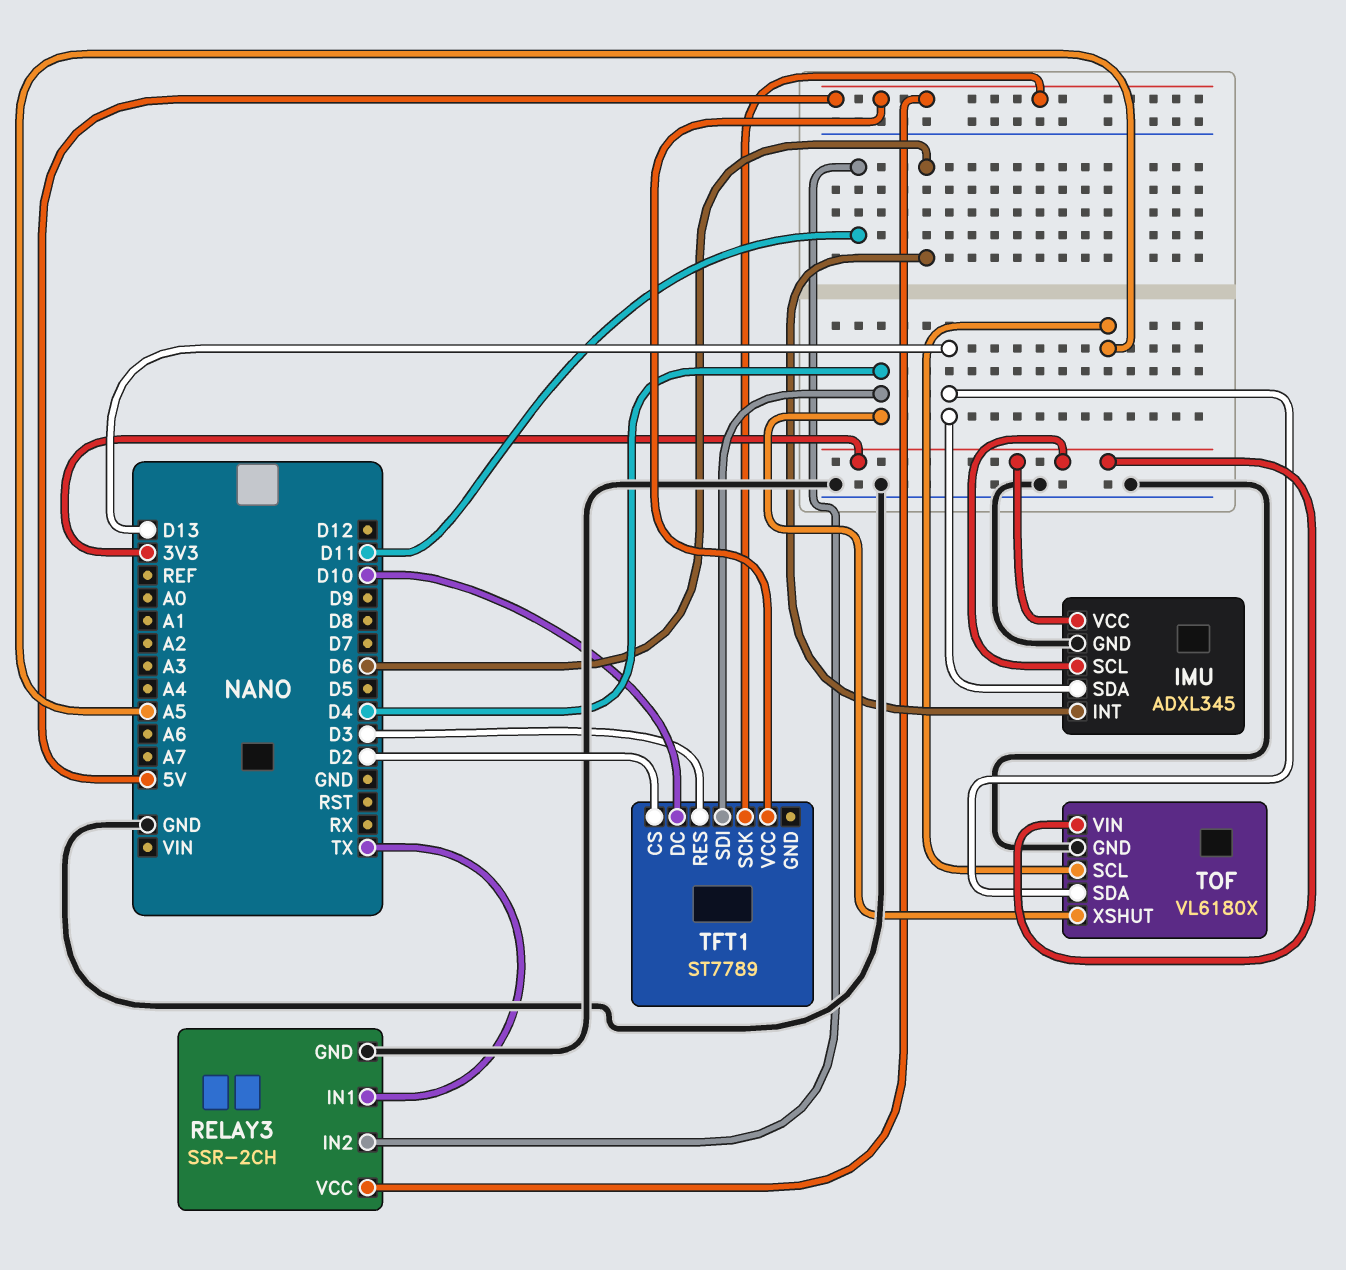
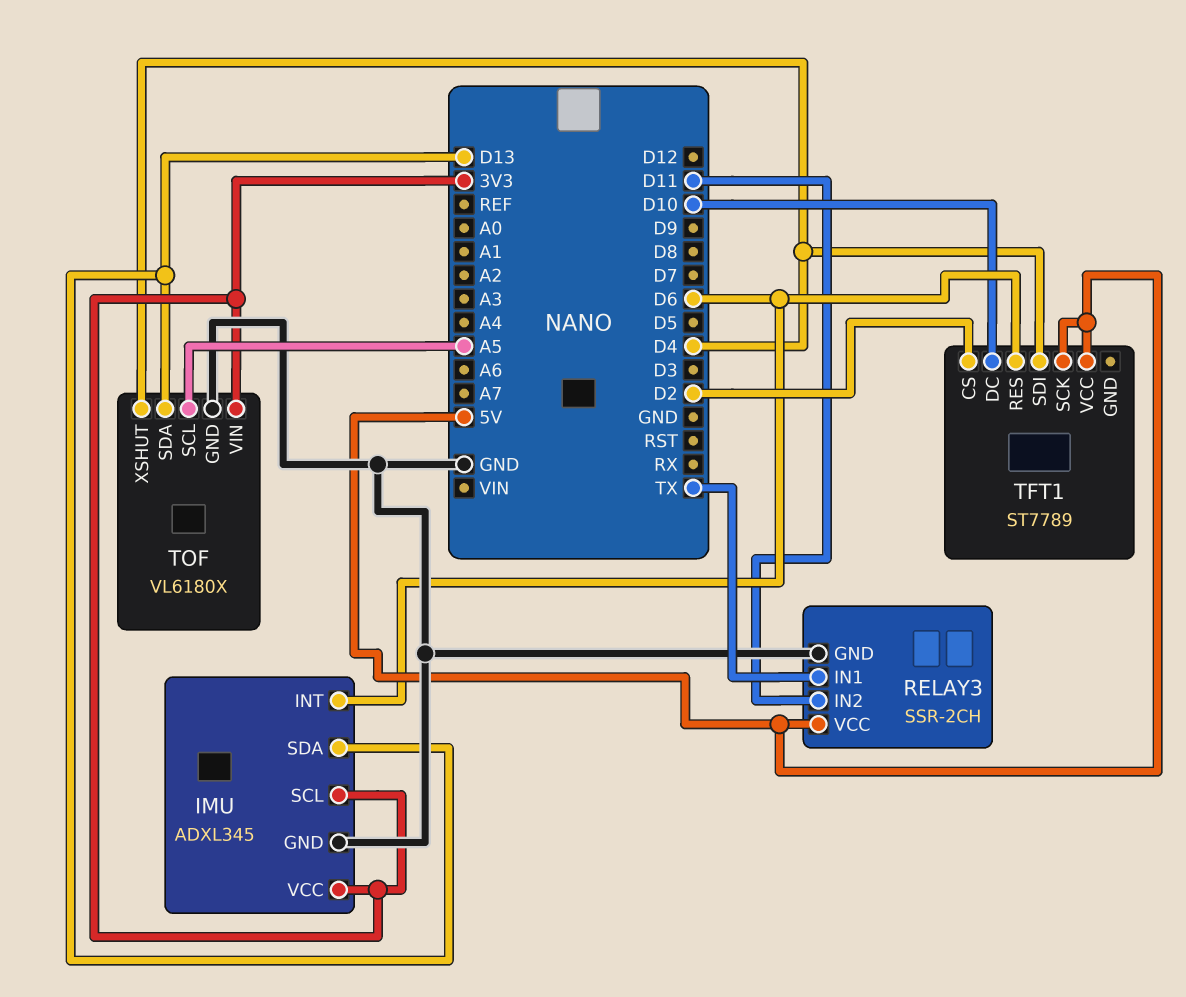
TFT1 pin RES: D3 -> D6

